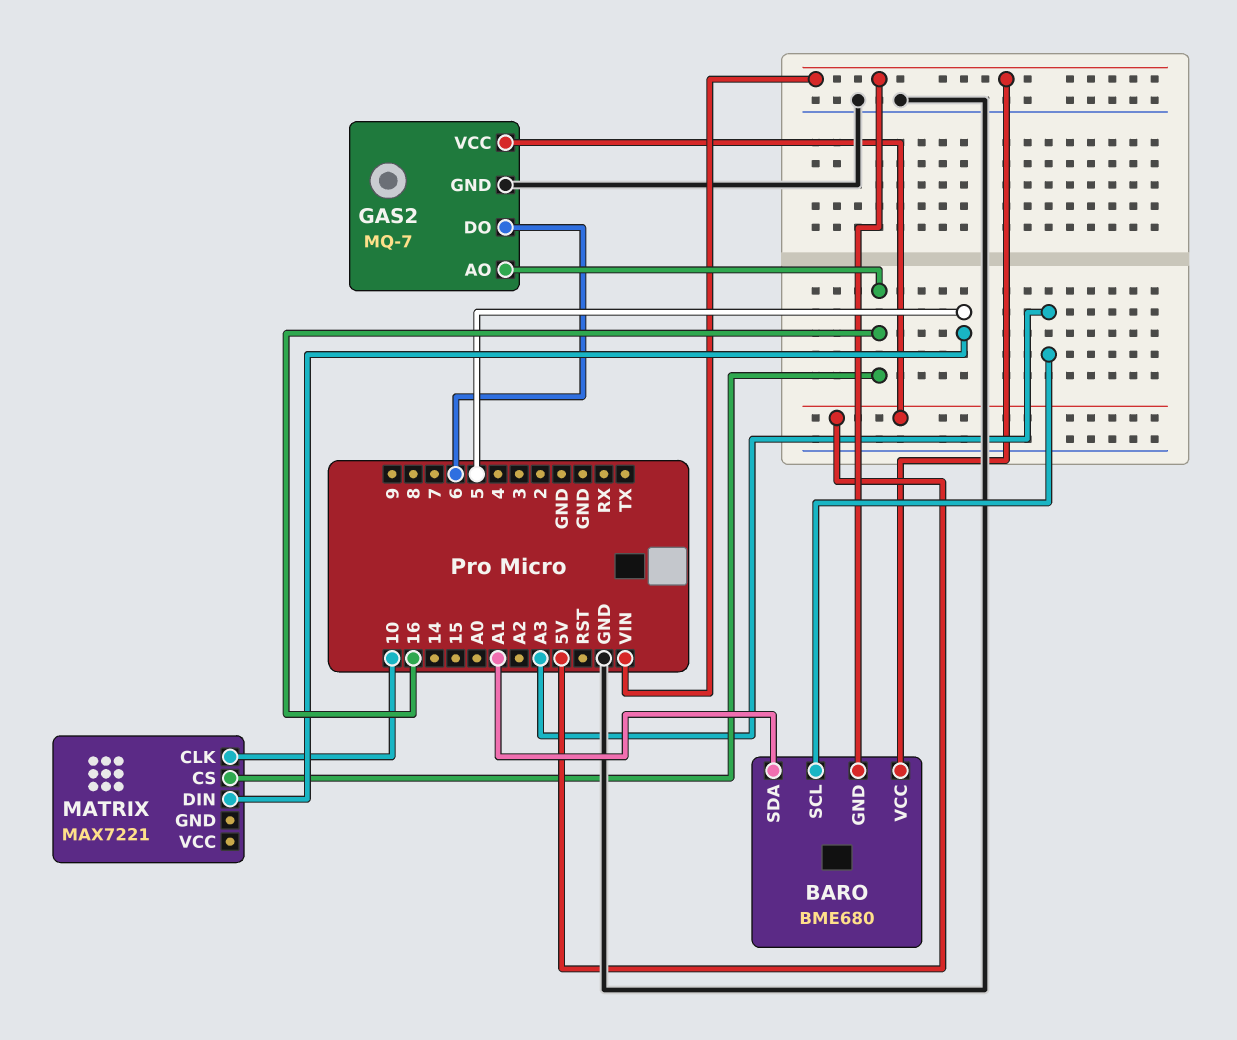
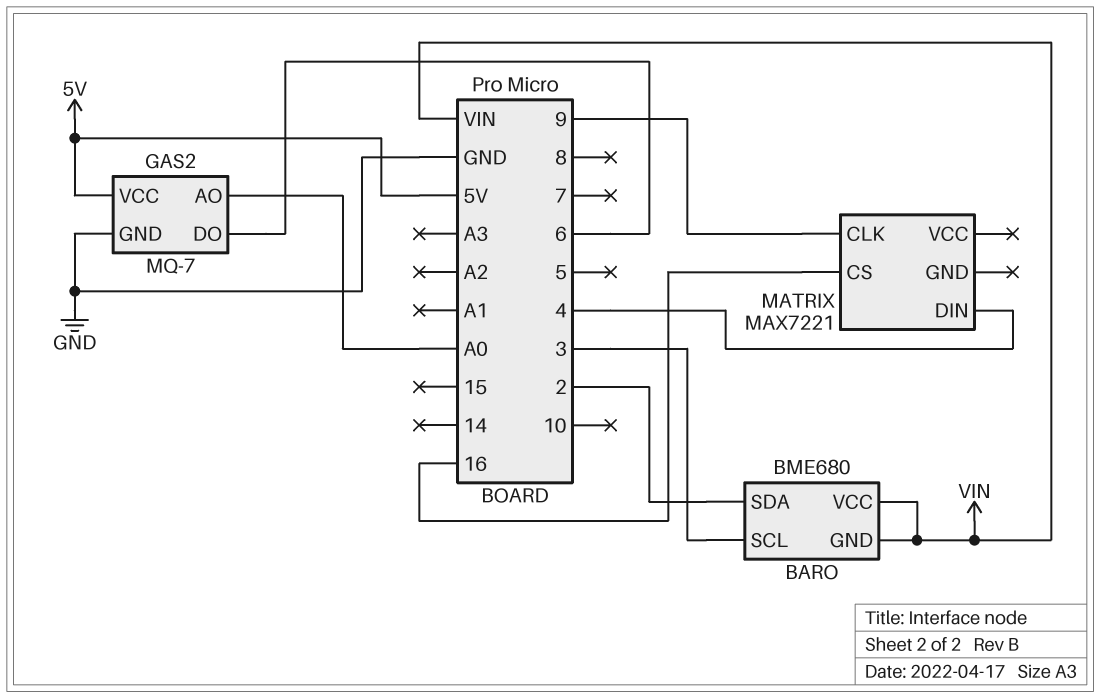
BARO pin SCL: A3 -> 3
BARO pin SDA: A1 -> 2
GAS2 pin AO: 16 -> A0
MATRIX pin CLK: 10 -> 9
MATRIX pin DIN: 5 -> 4

